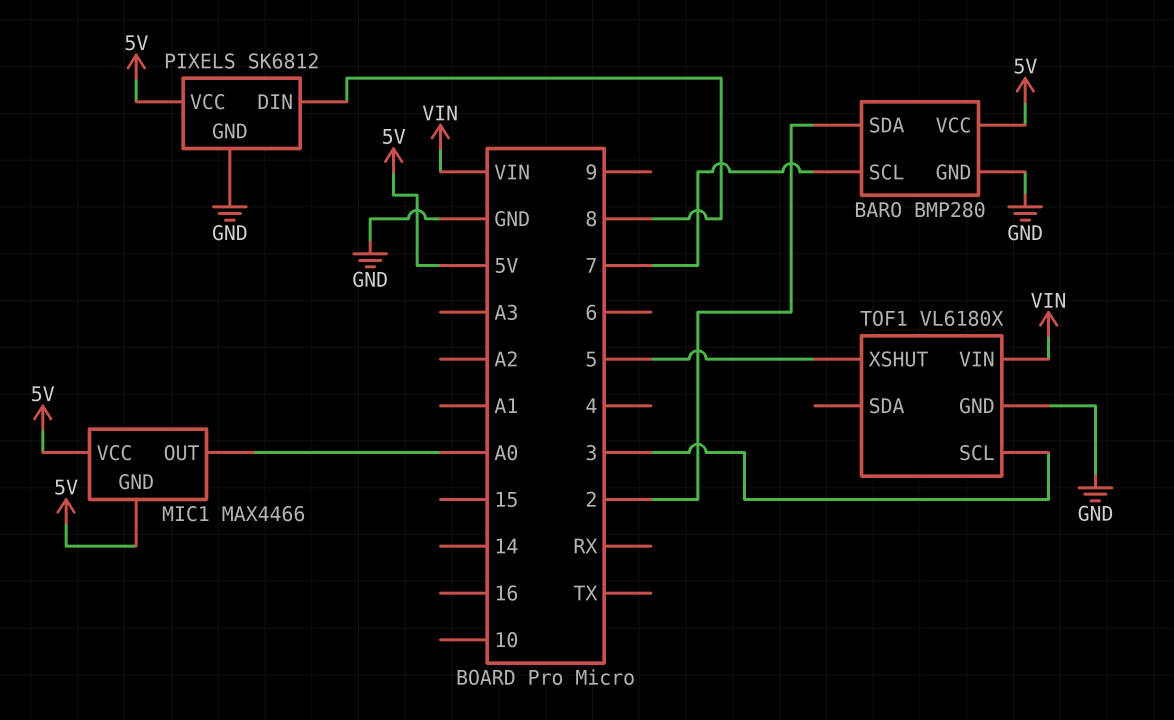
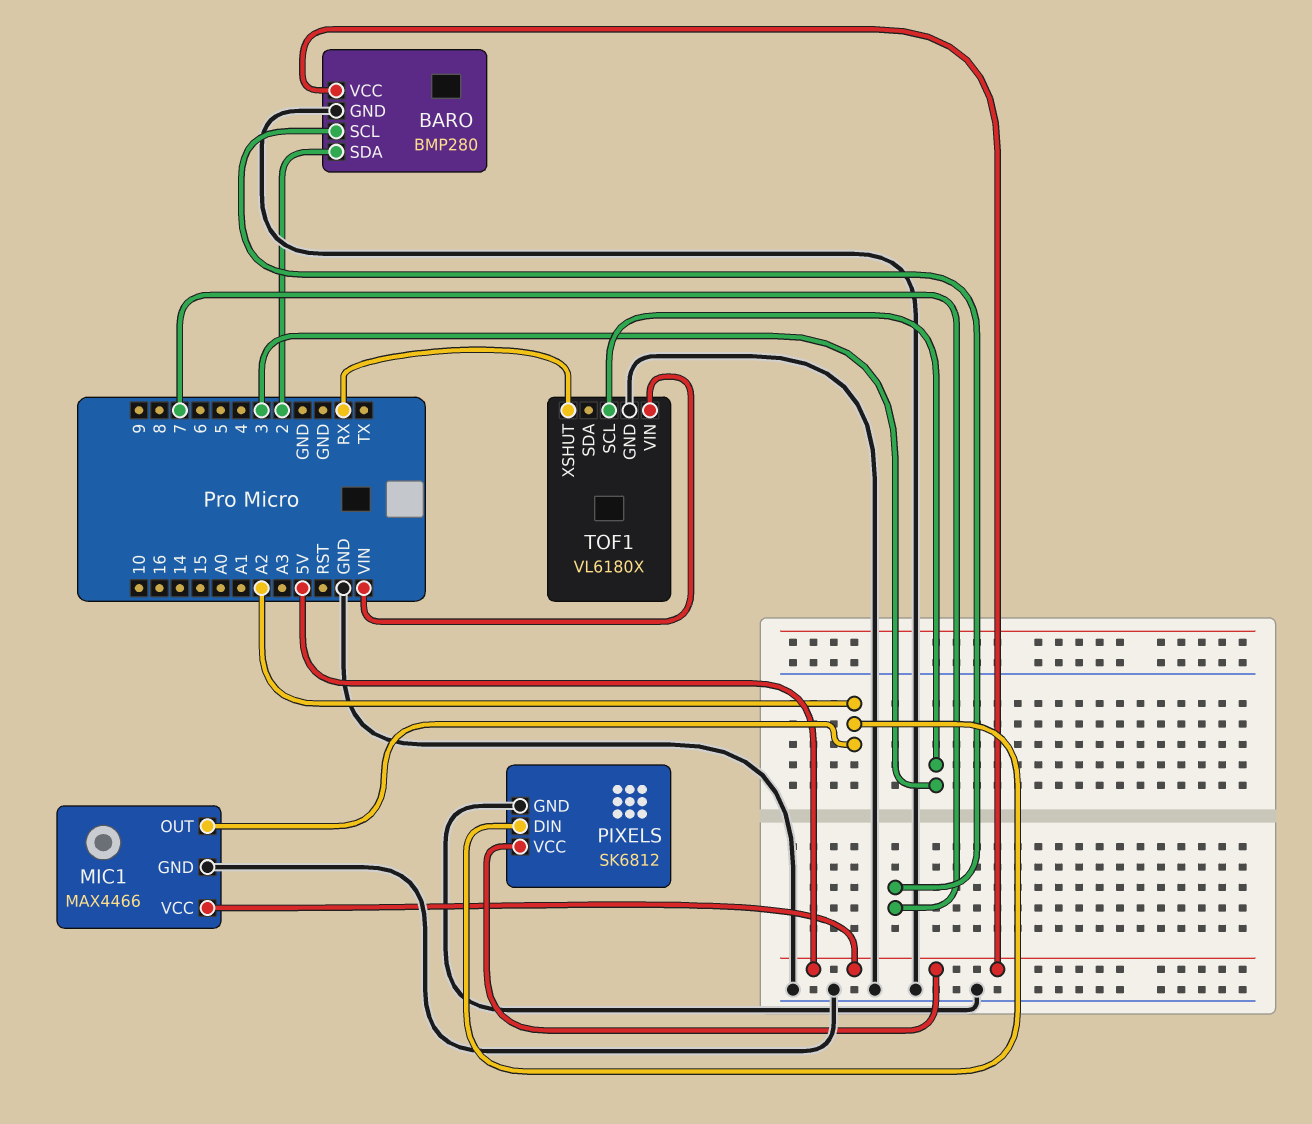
MIC1 pin GND: 5V -> GND
MIC1 pin OUT: A0 -> A2
PIXELS pin DIN: 8 -> A2
TOF1 pin XSHUT: 5 -> RX

